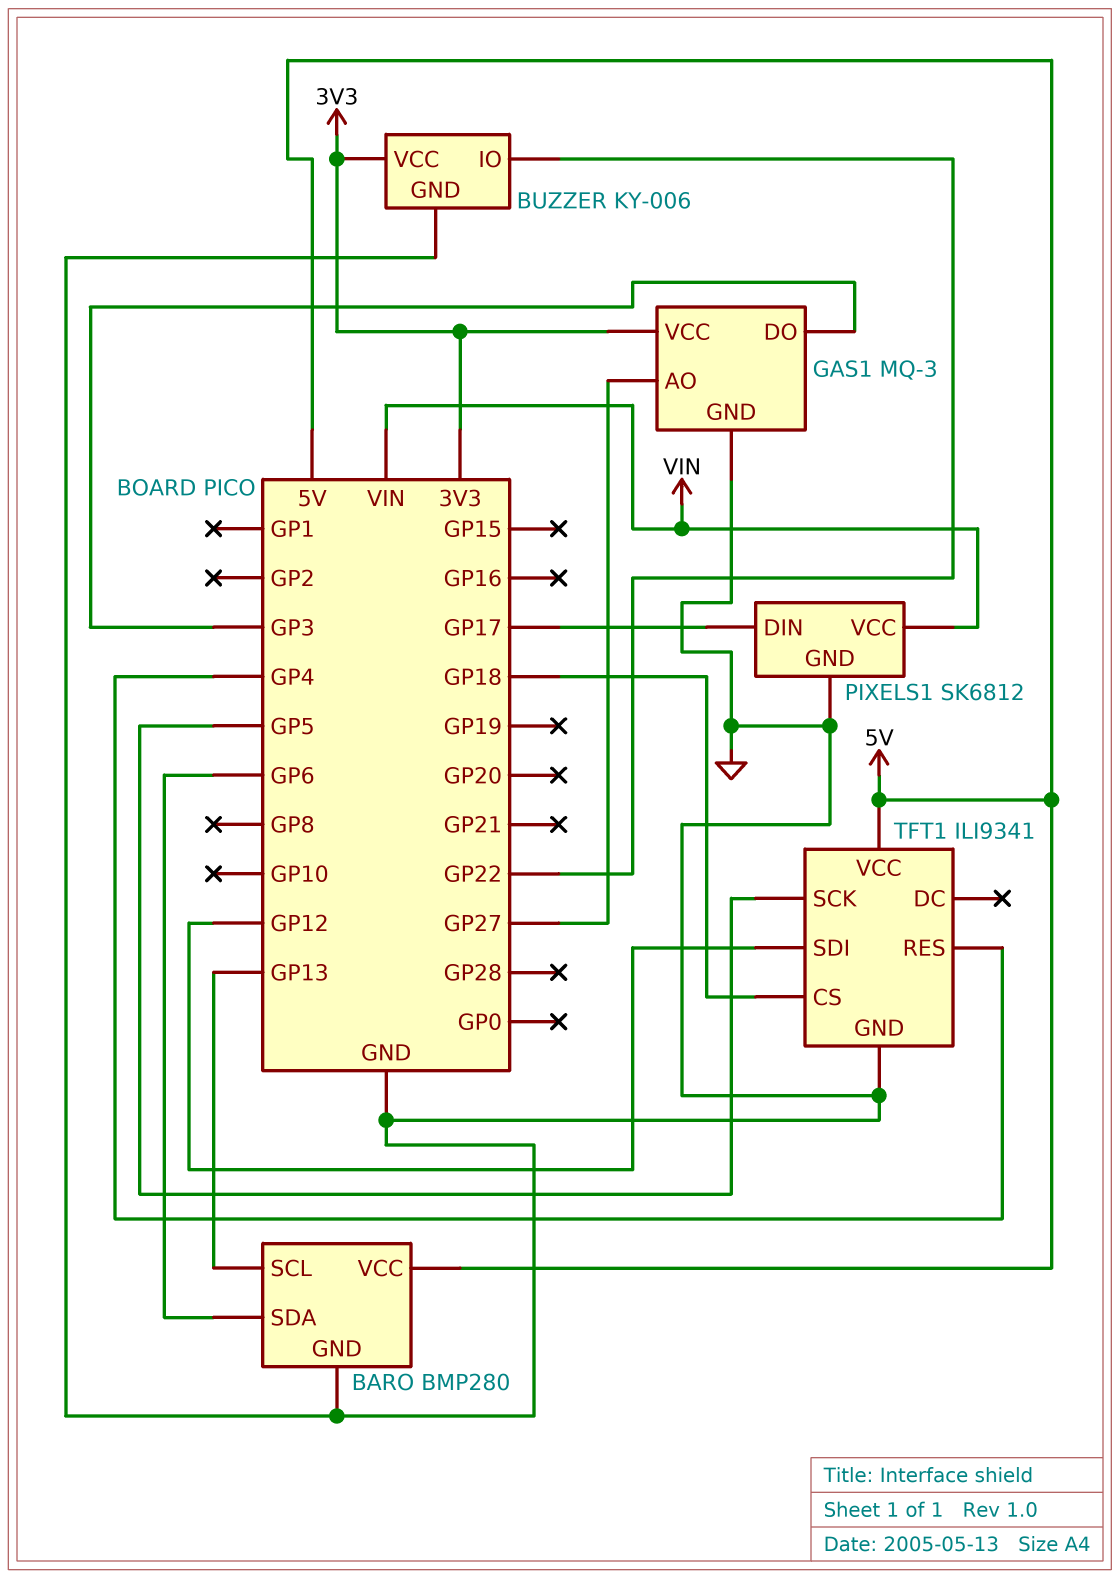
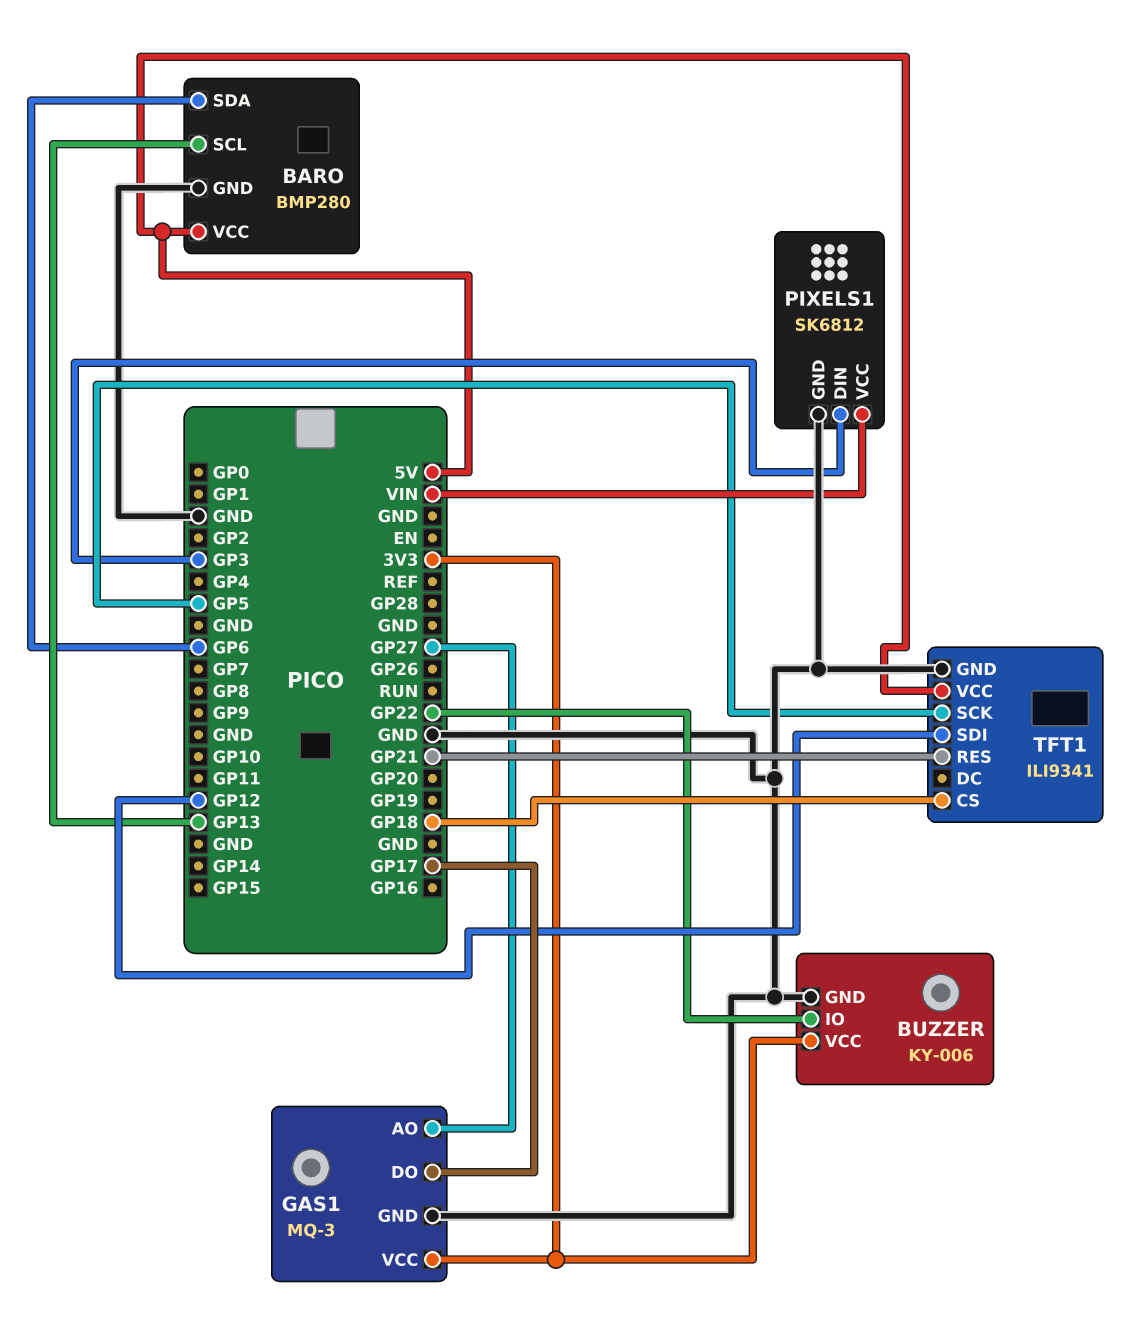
GAS1 pin DO: GP3 -> GP17
PIXELS1 pin DIN: GP17 -> GP3
TFT1 pin RES: GP4 -> GP21

